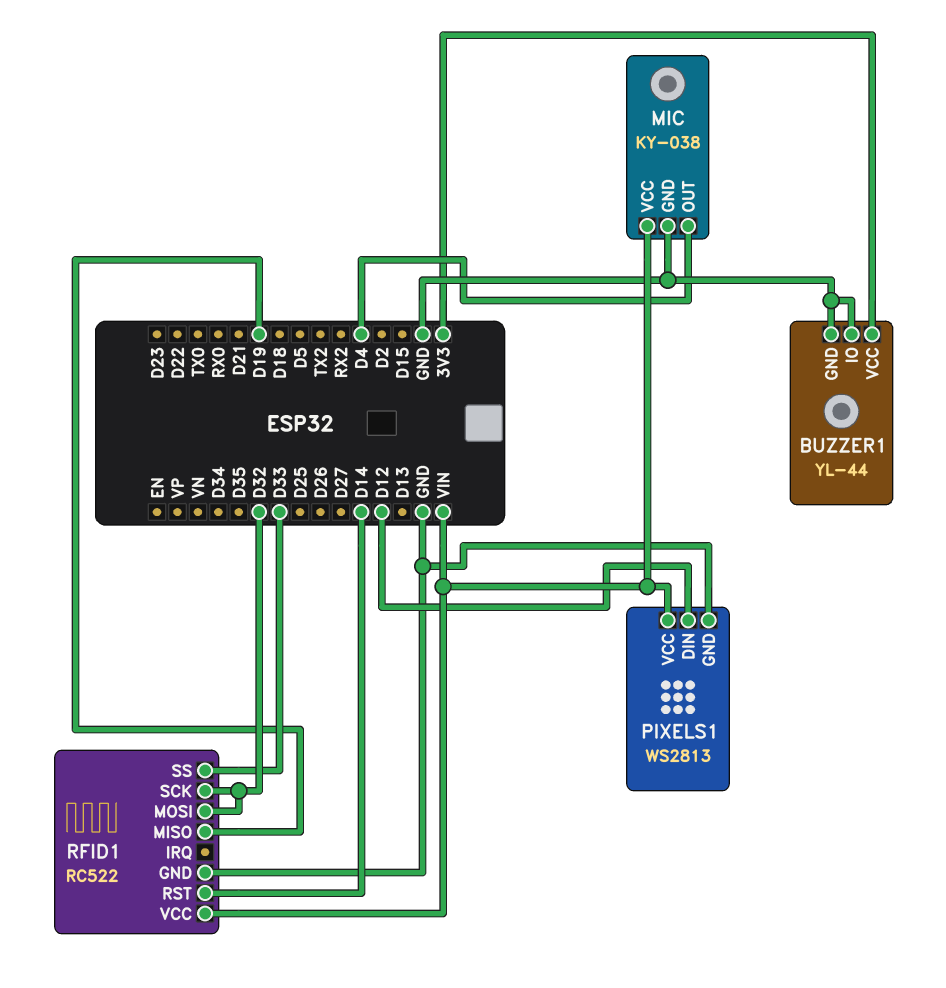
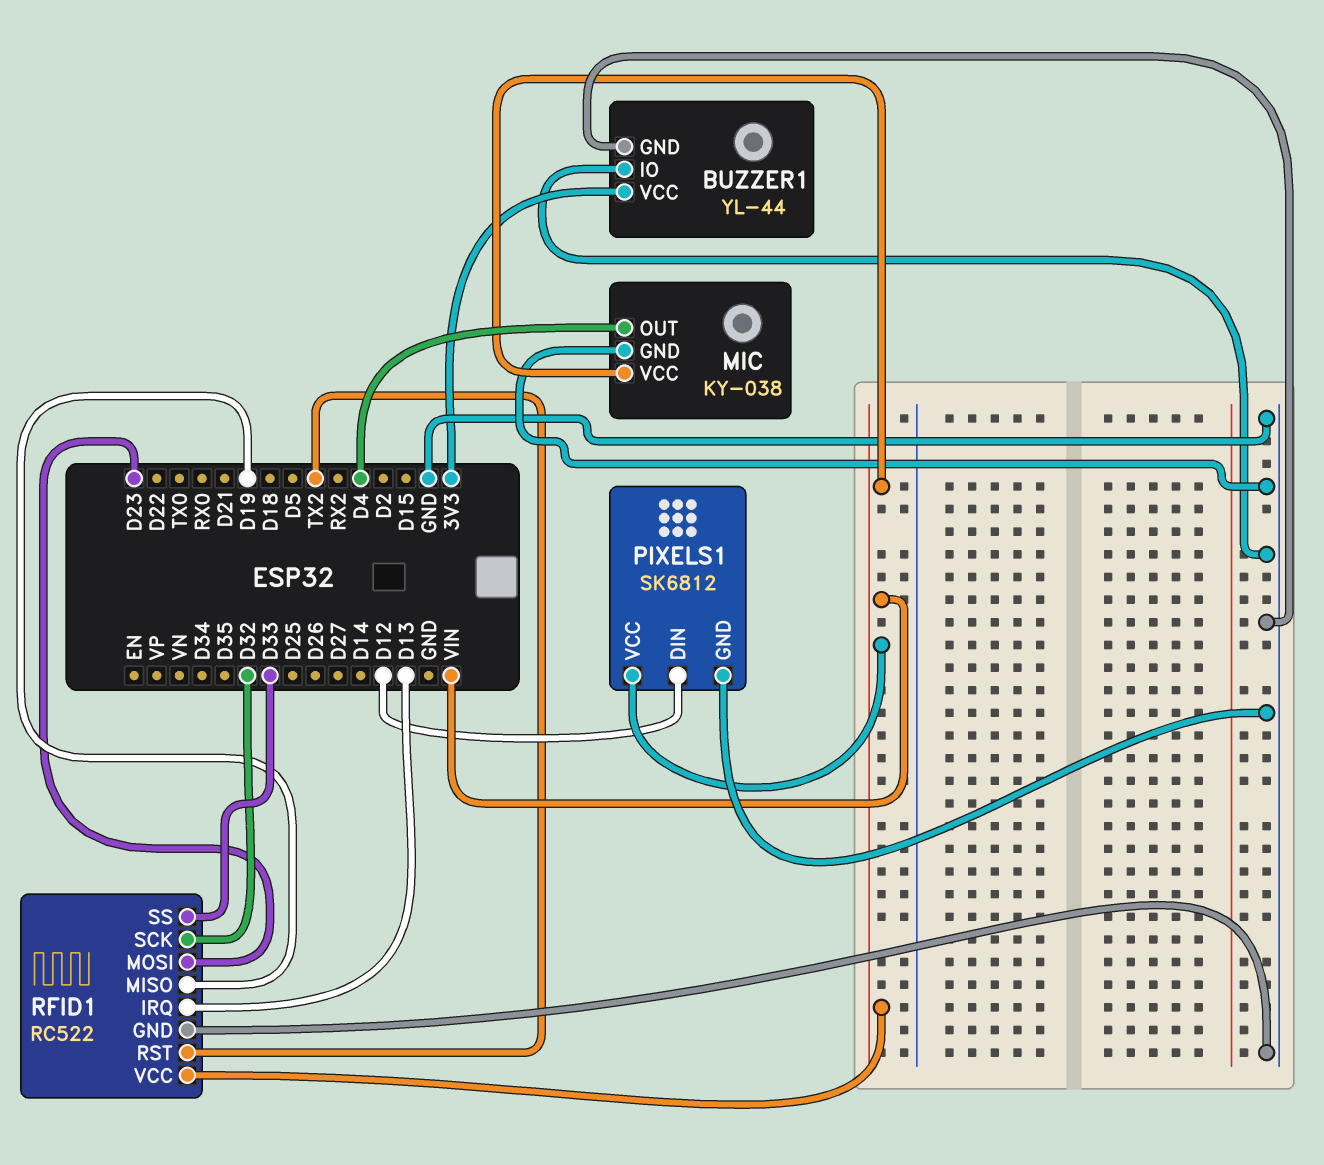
PIXELS1: WS2813 -> SK6812
RFID1 pin IRQ: none -> D13
RFID1 pin MOSI: D32 -> D23
RFID1 pin RST: D14 -> TX2

